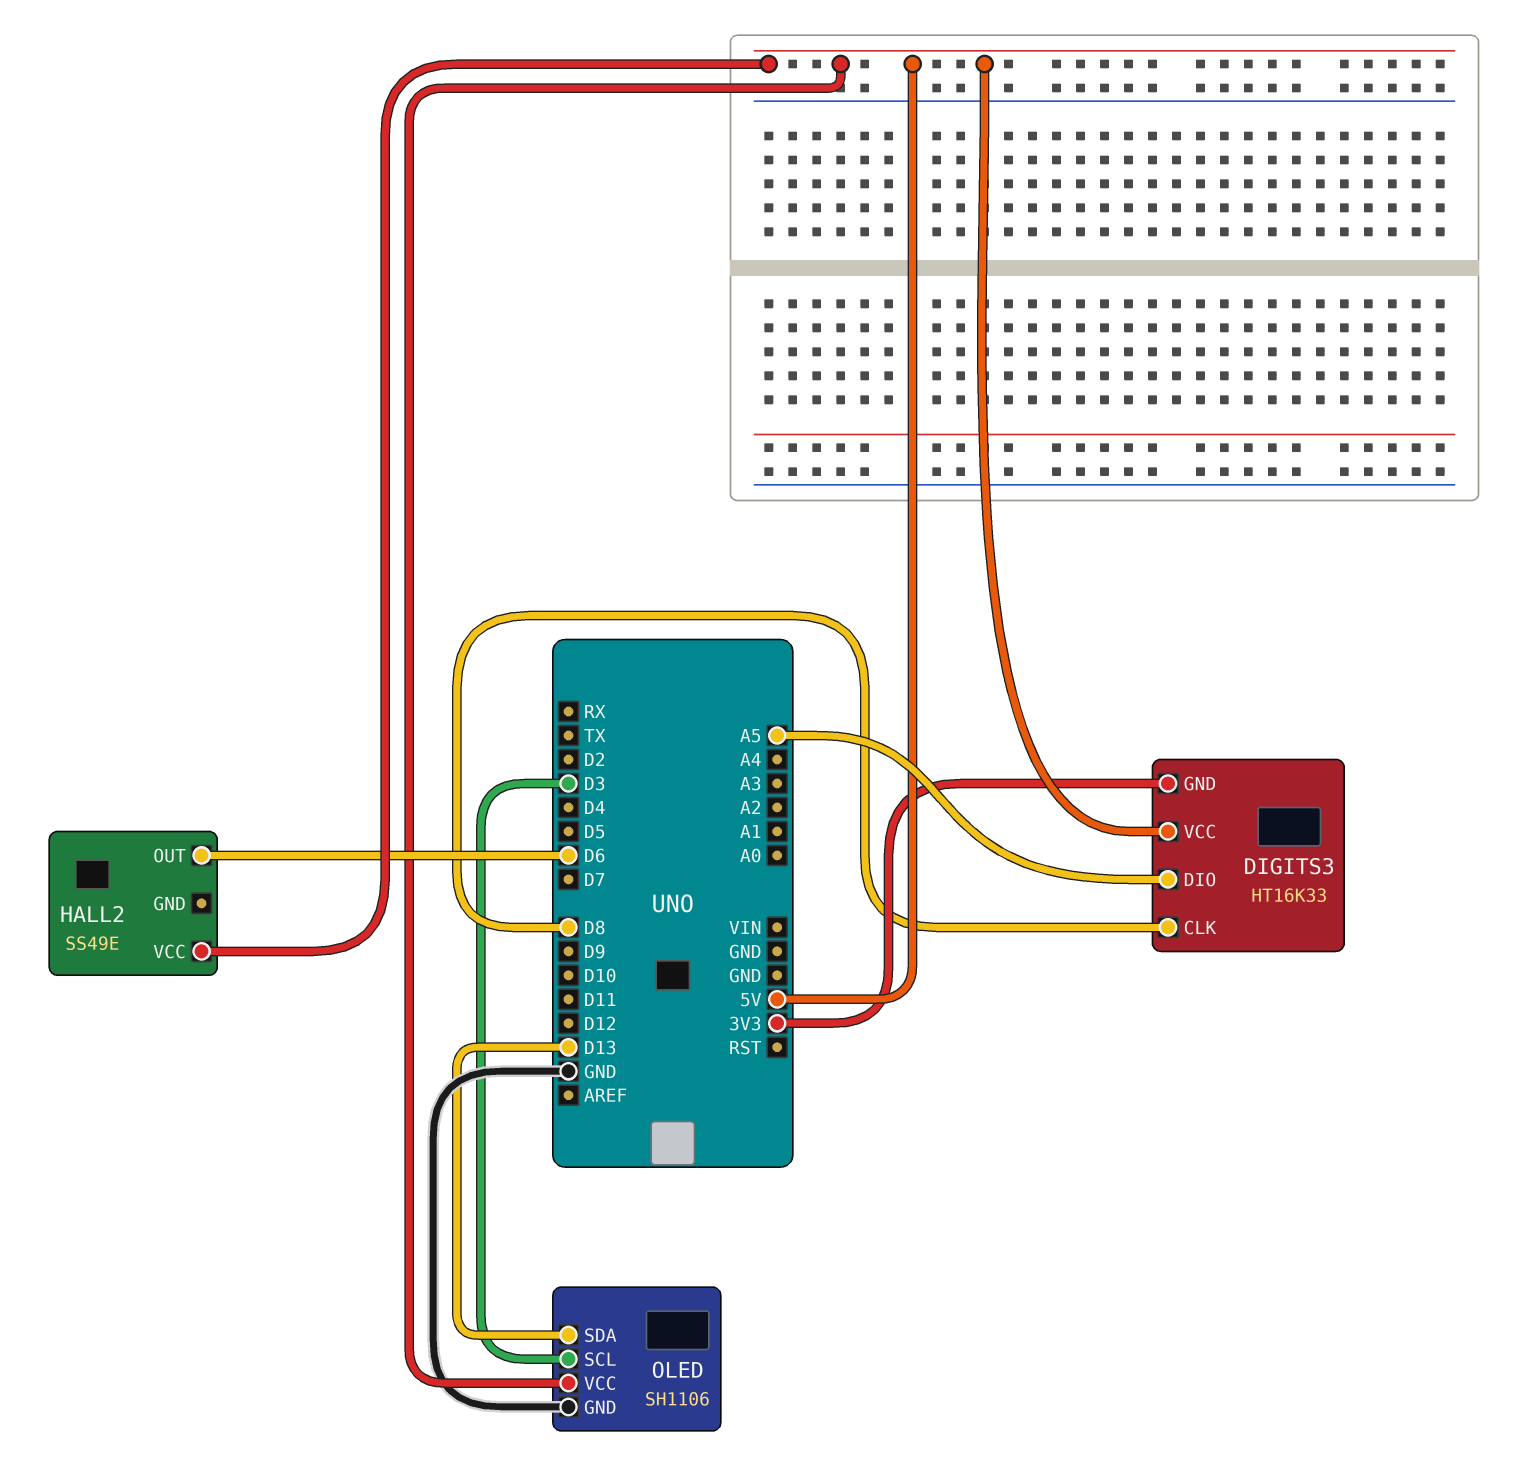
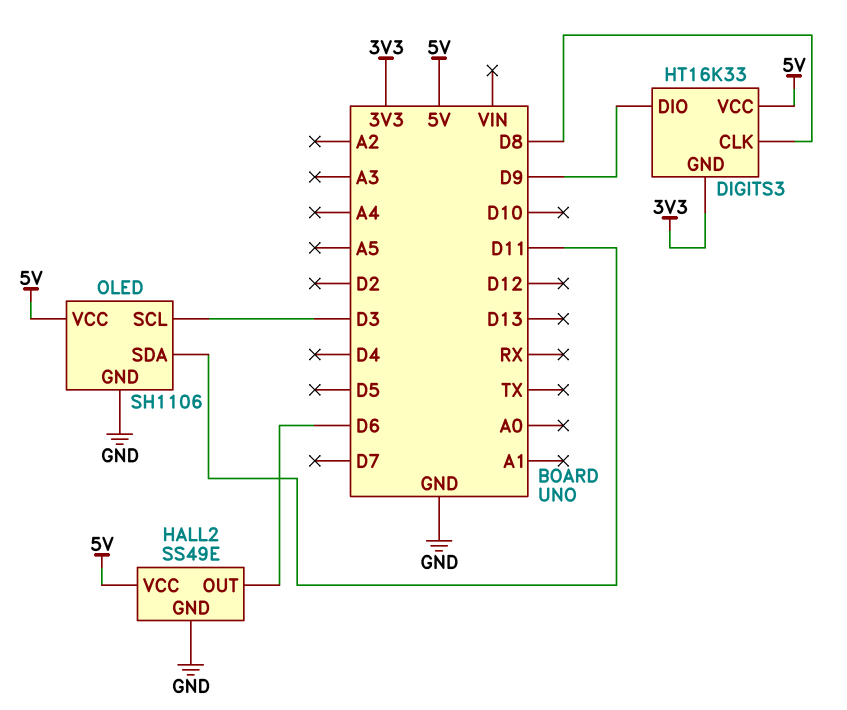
DIGITS3 pin DIO: A5 -> D9
HALL2 pin GND: none -> GND
OLED pin SDA: D13 -> D11

